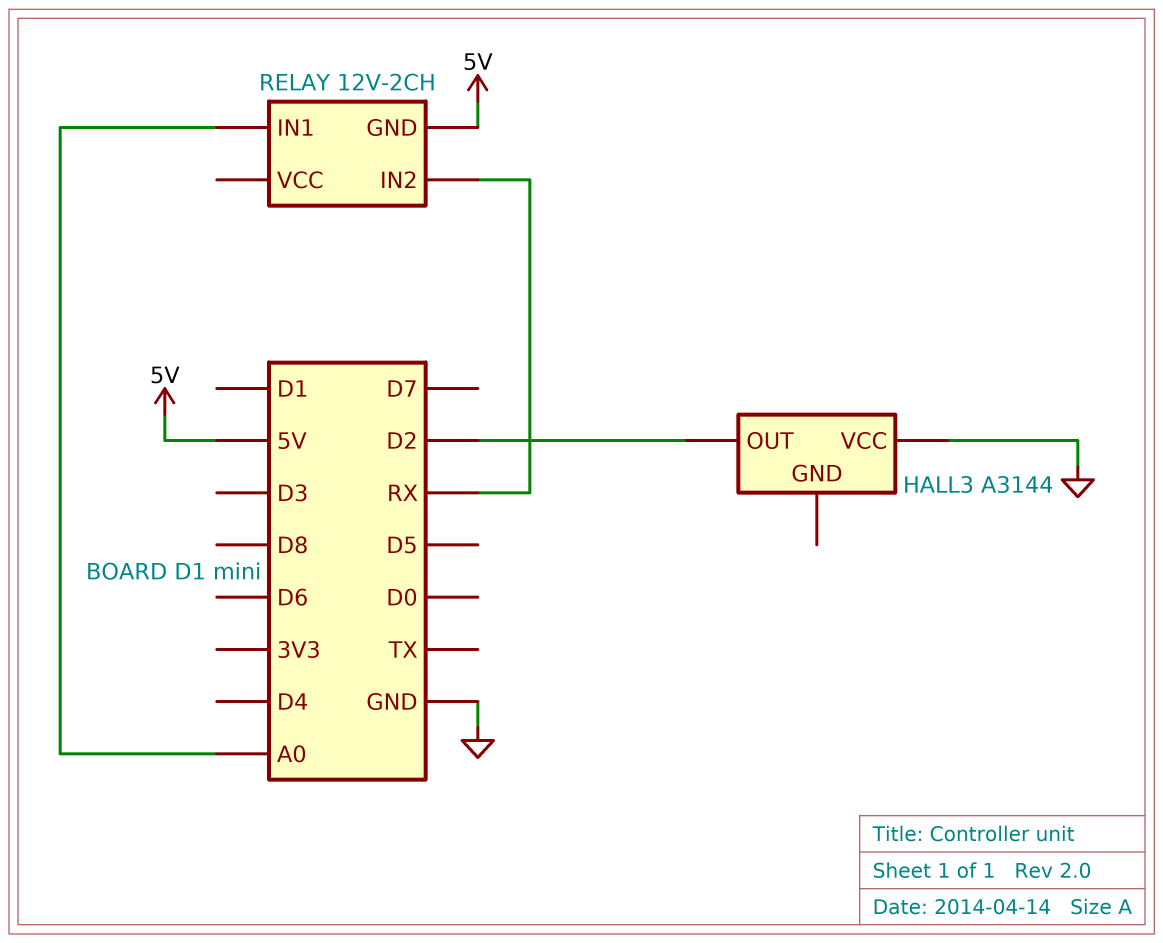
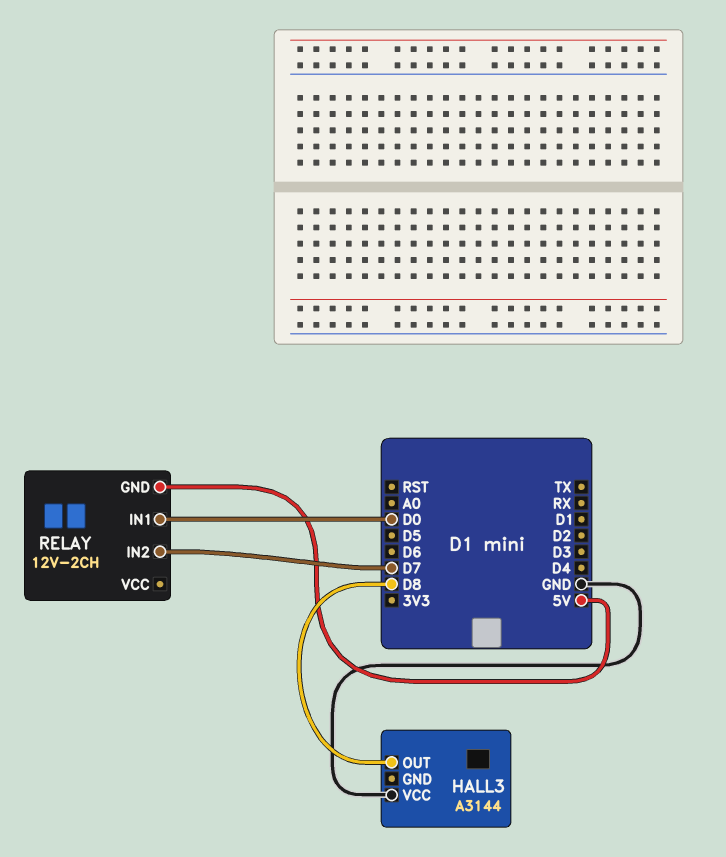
HALL3 pin OUT: D2 -> D8
RELAY pin IN1: A0 -> D0
RELAY pin IN2: RX -> D7

